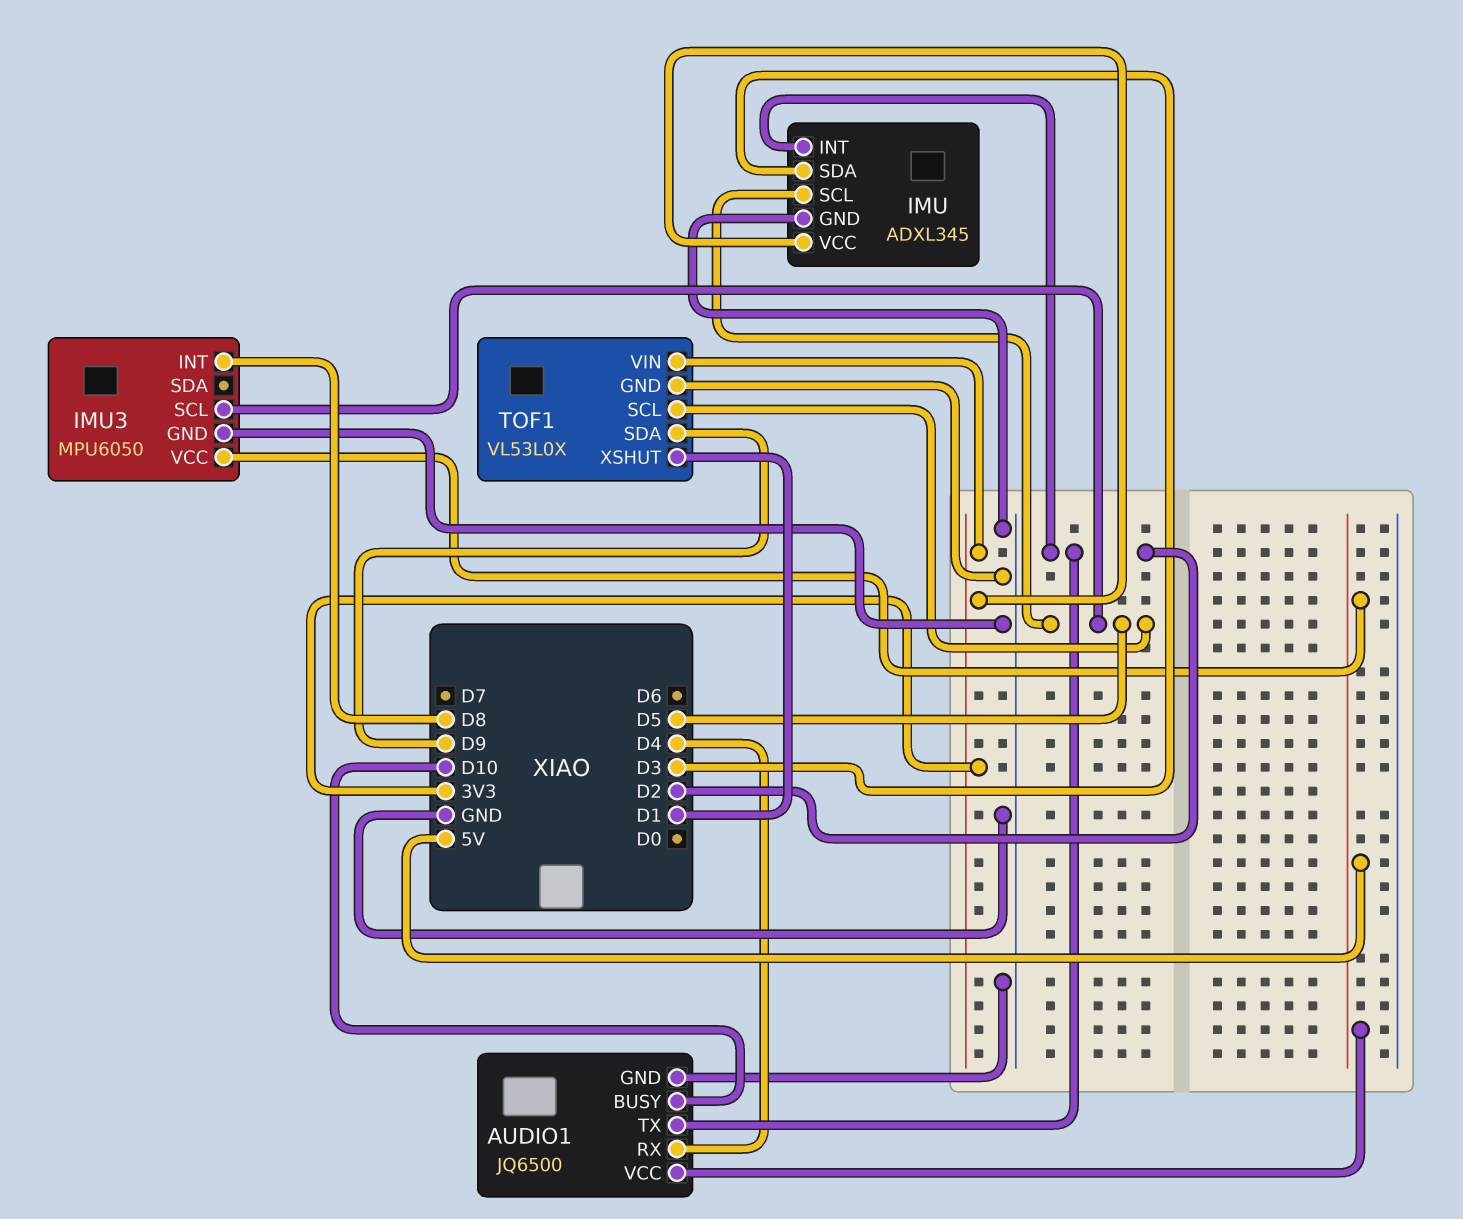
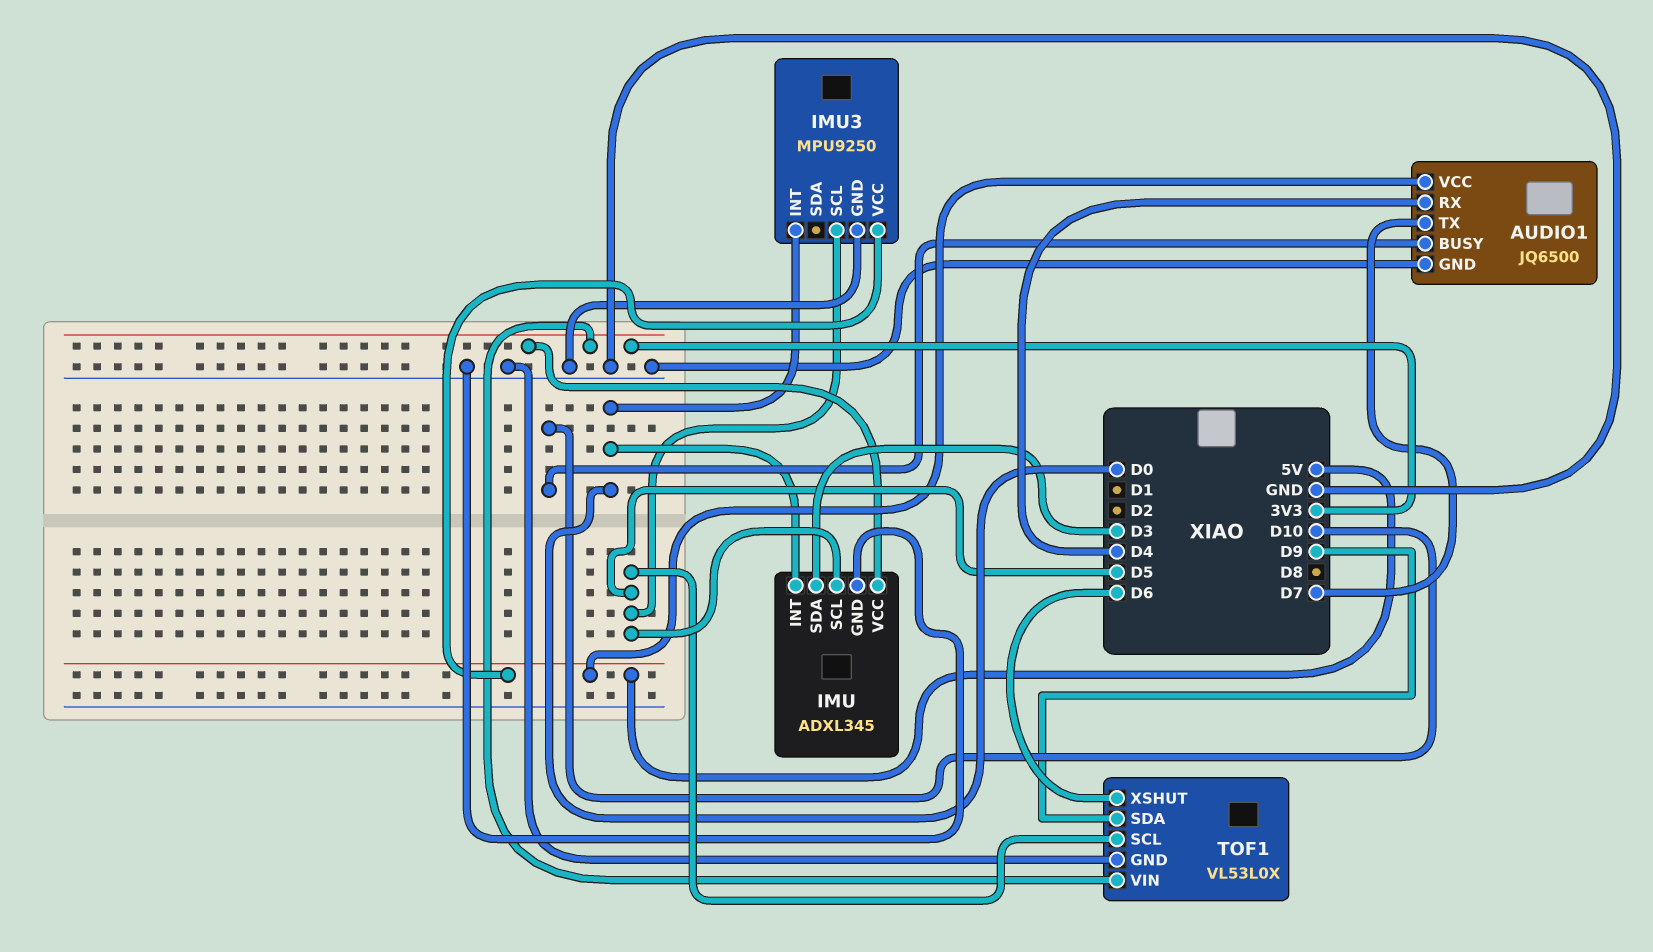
AUDIO1 pin TX: D2 -> D7
IMU pin INT: D2 -> D0
IMU3: MPU6050 -> MPU9250
IMU3 pin INT: D8 -> D0
TOF1 pin XSHUT: D1 -> D6

